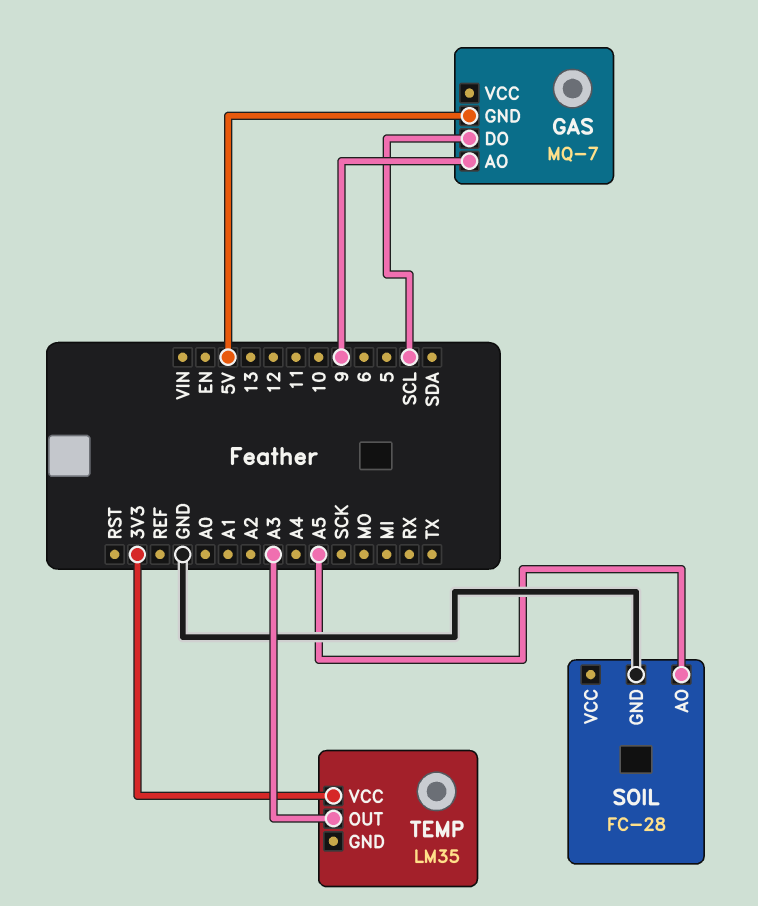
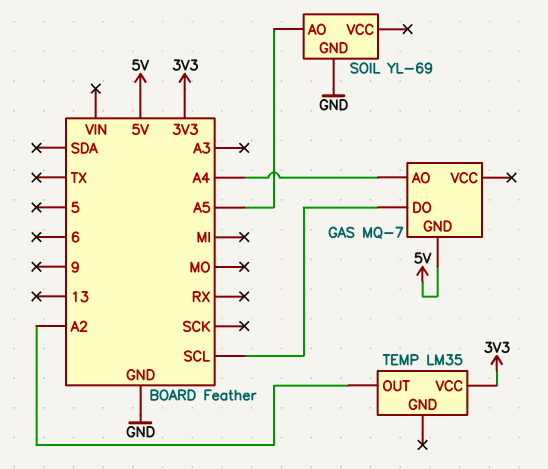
GAS pin AO: 9 -> A4
SOIL: FC-28 -> YL-69
TEMP pin OUT: A3 -> A2

